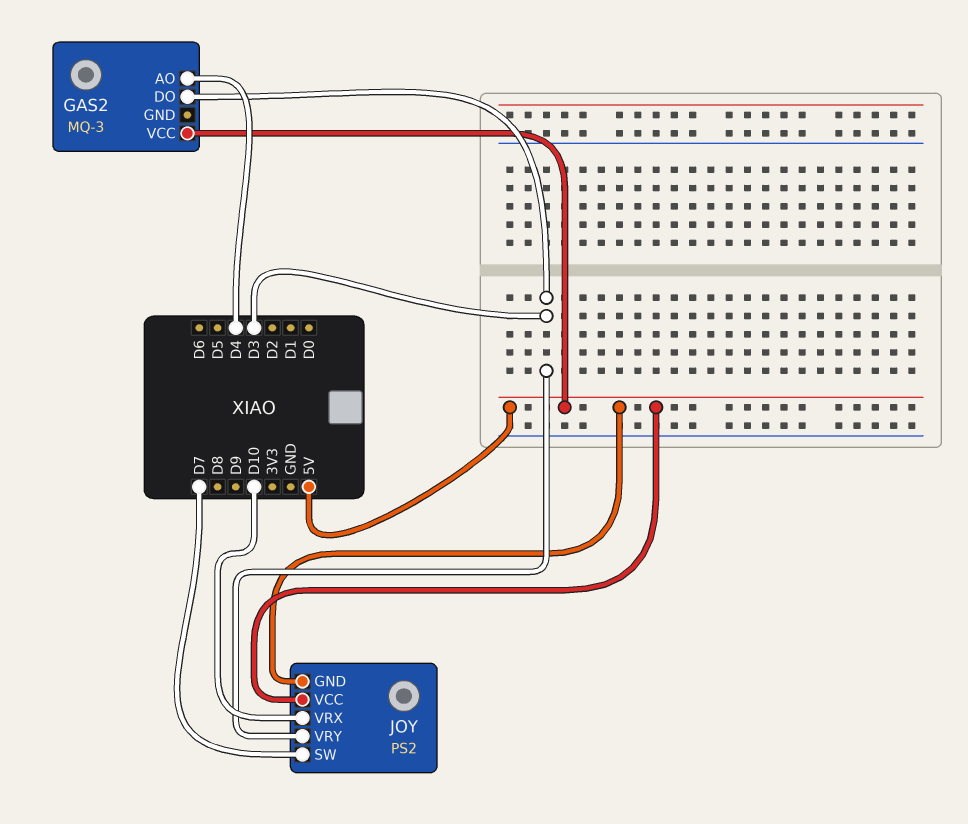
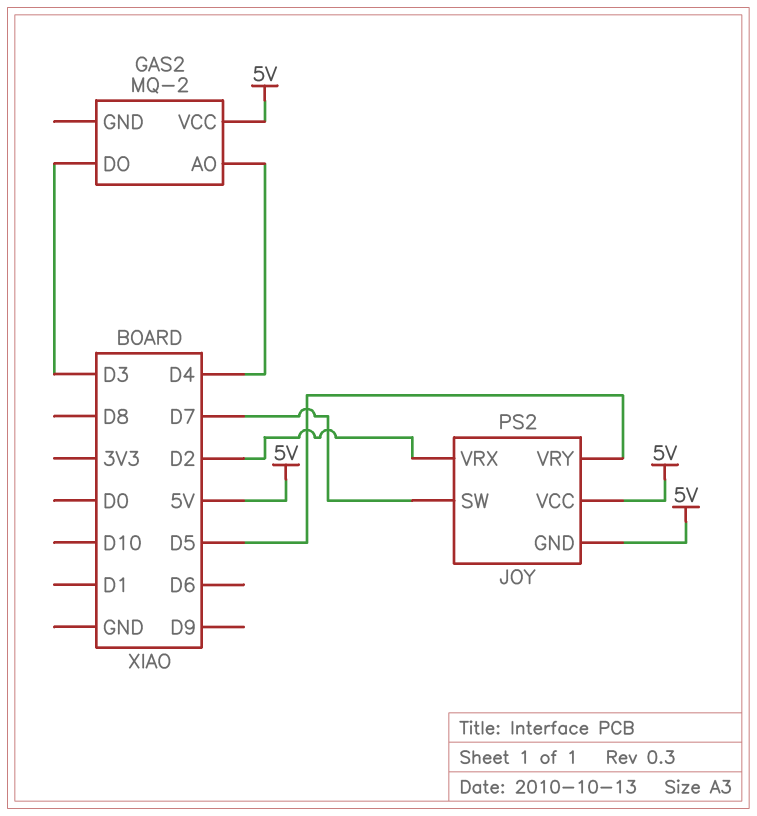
GAS2: MQ-3 -> MQ-2
JOY pin VRX: D10 -> D2
JOY pin VRY: D3 -> D5

